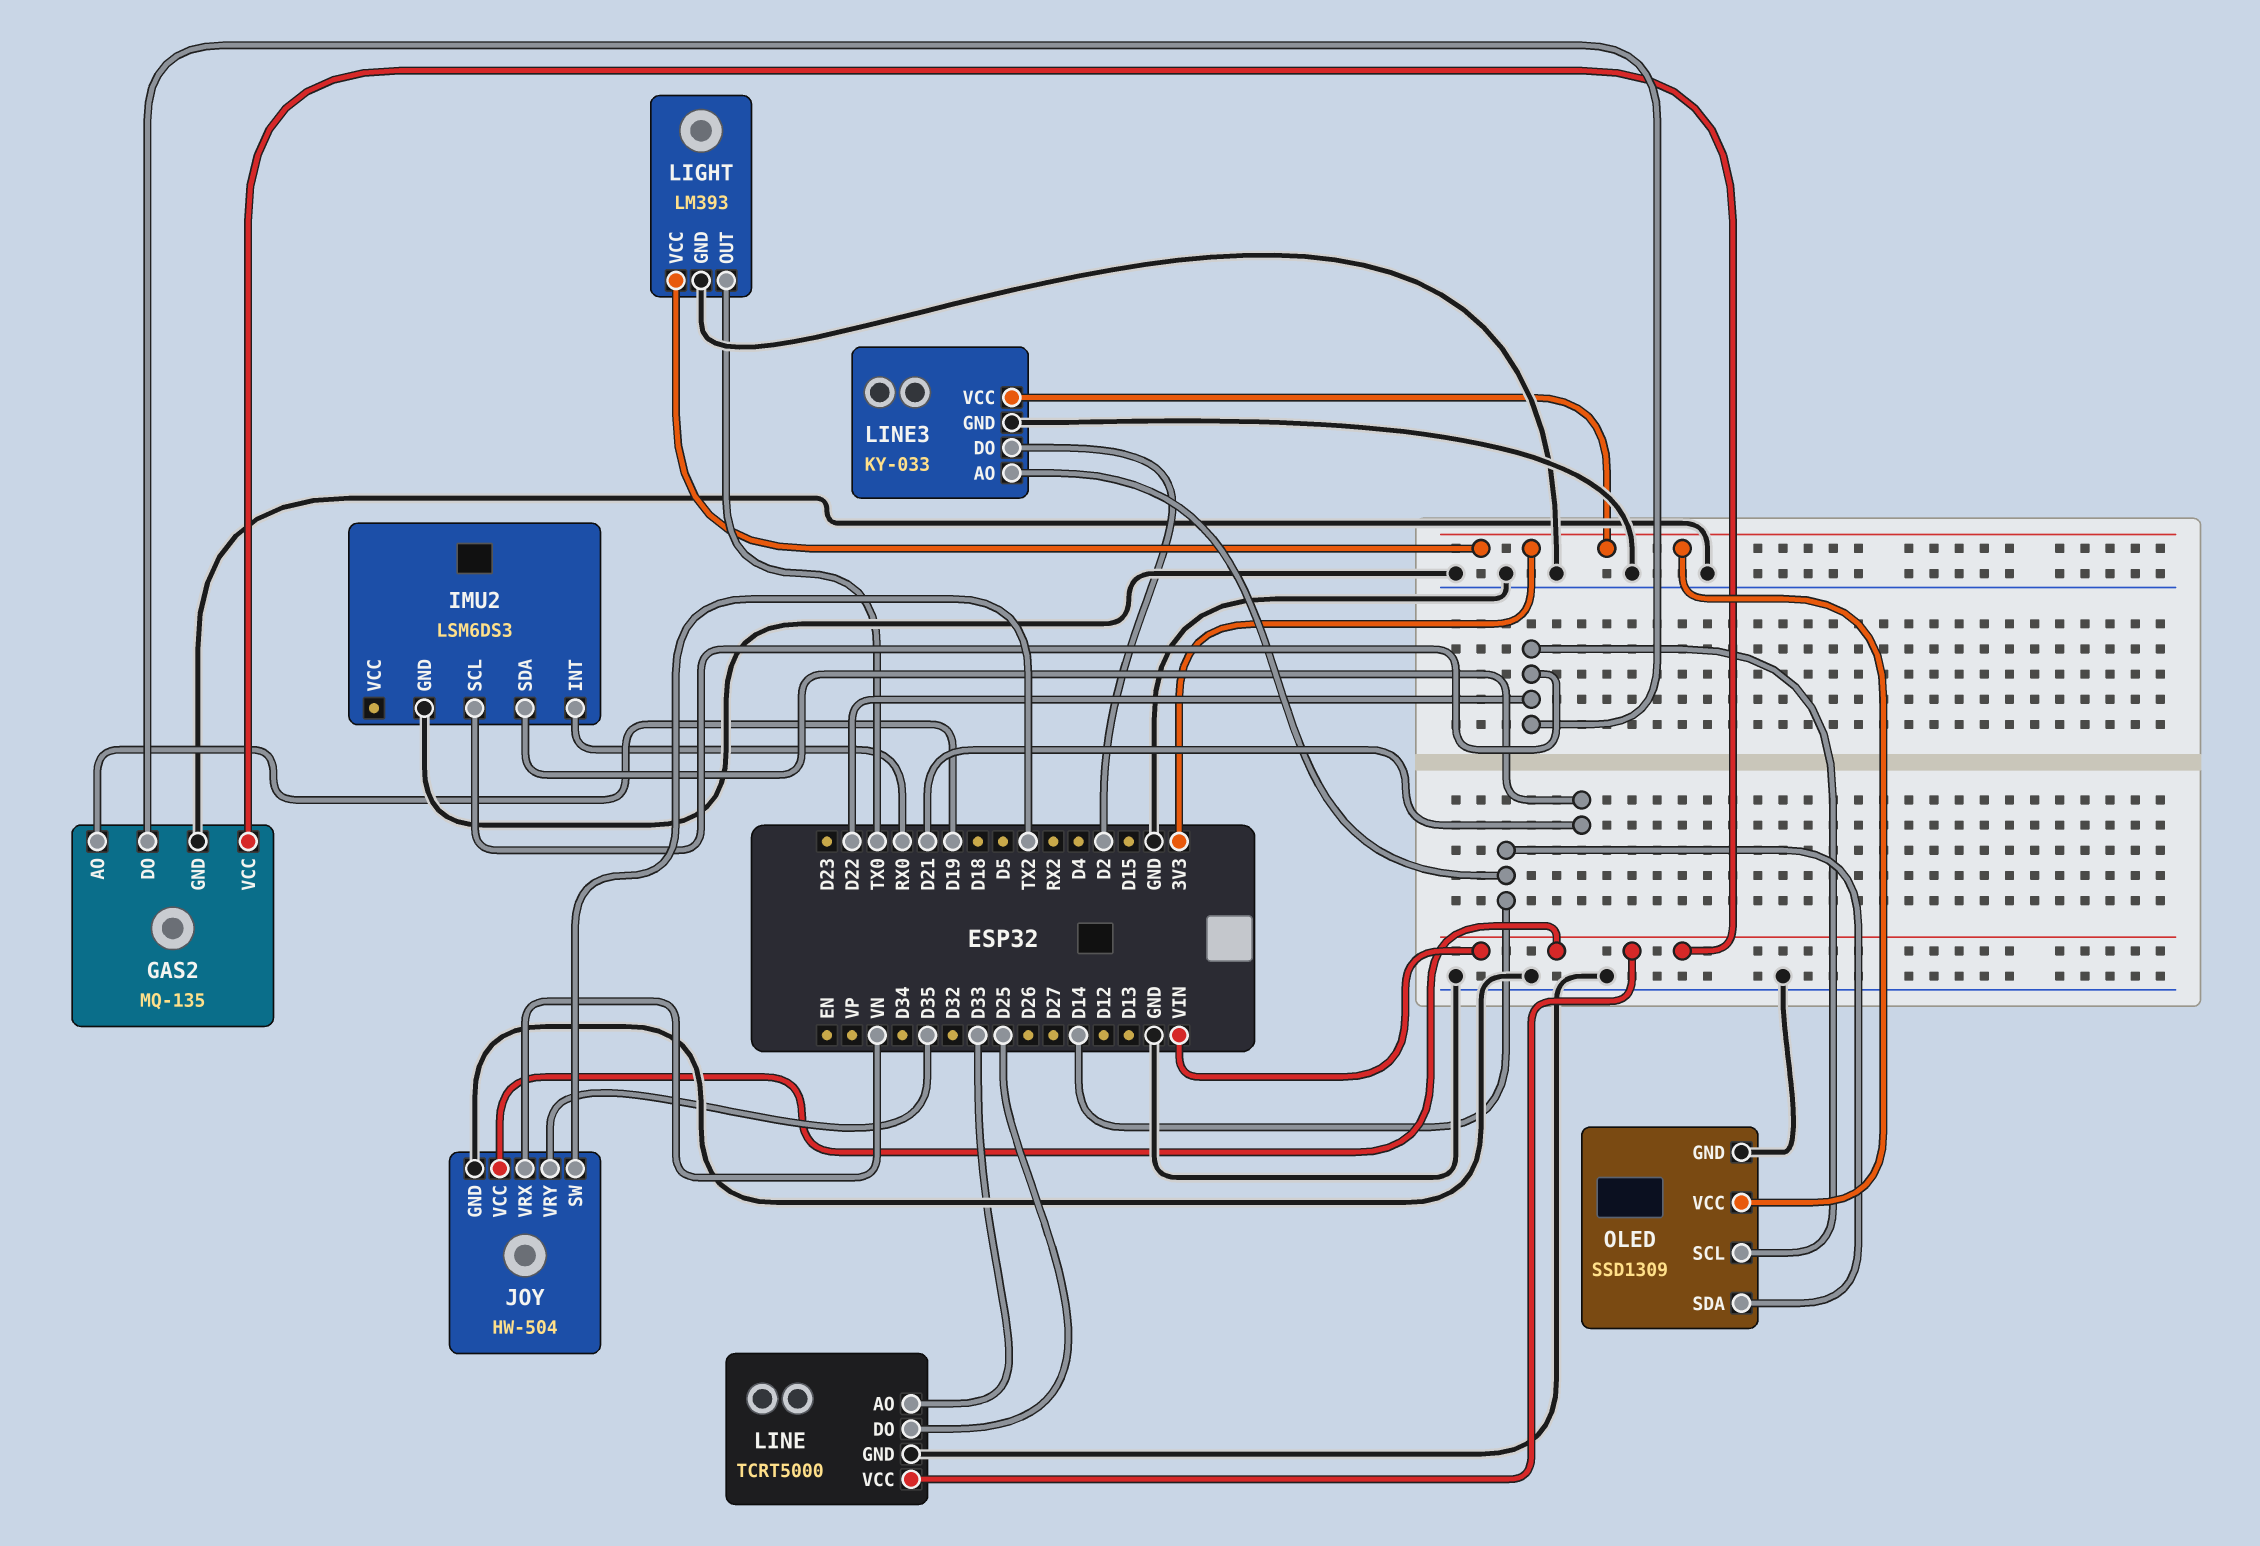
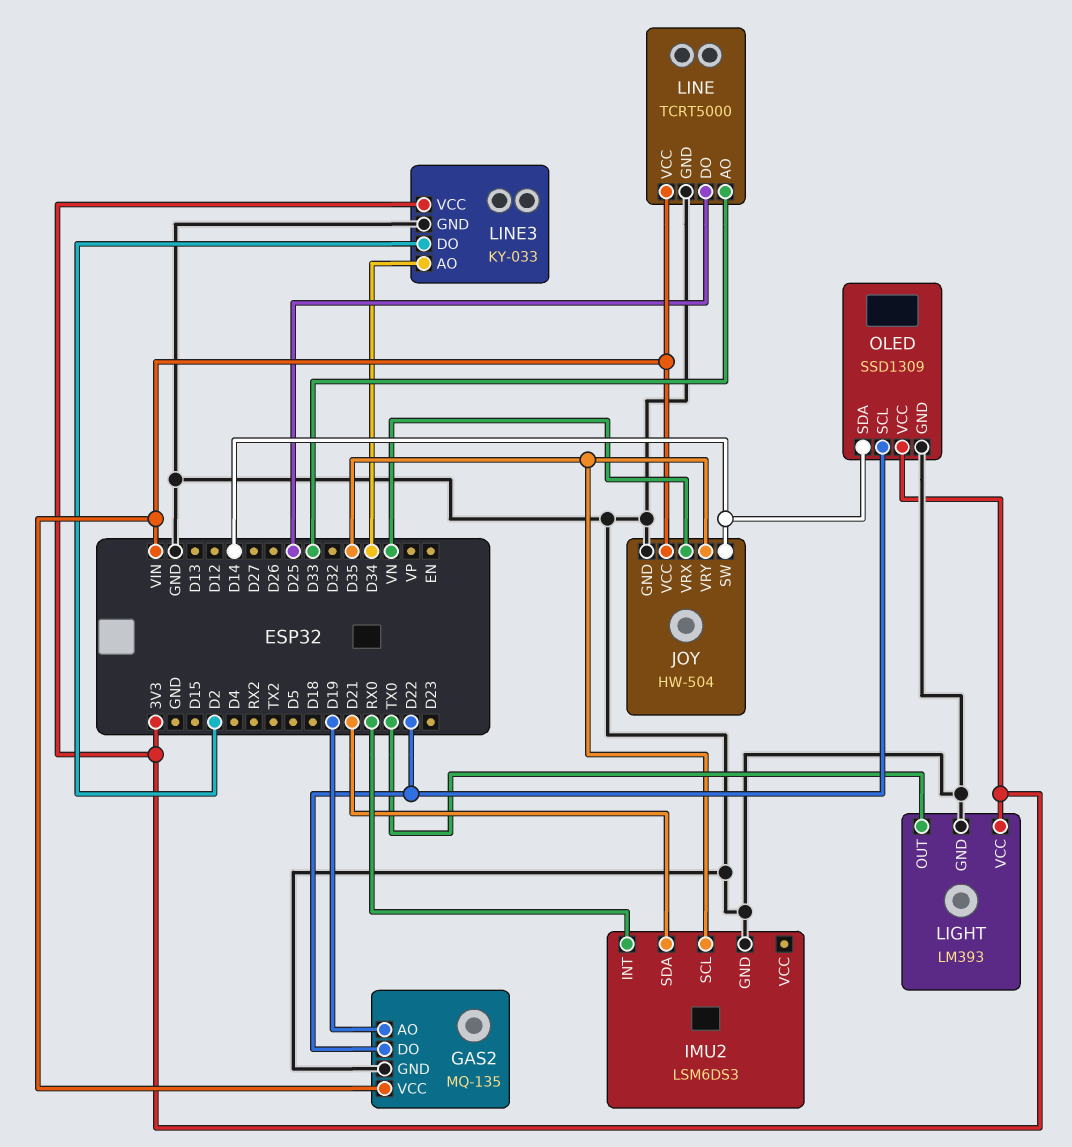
IMU2 pin SCL: D22 -> D35
JOY pin SW: TX2 -> D14
LINE3 pin AO: D14 -> D34

